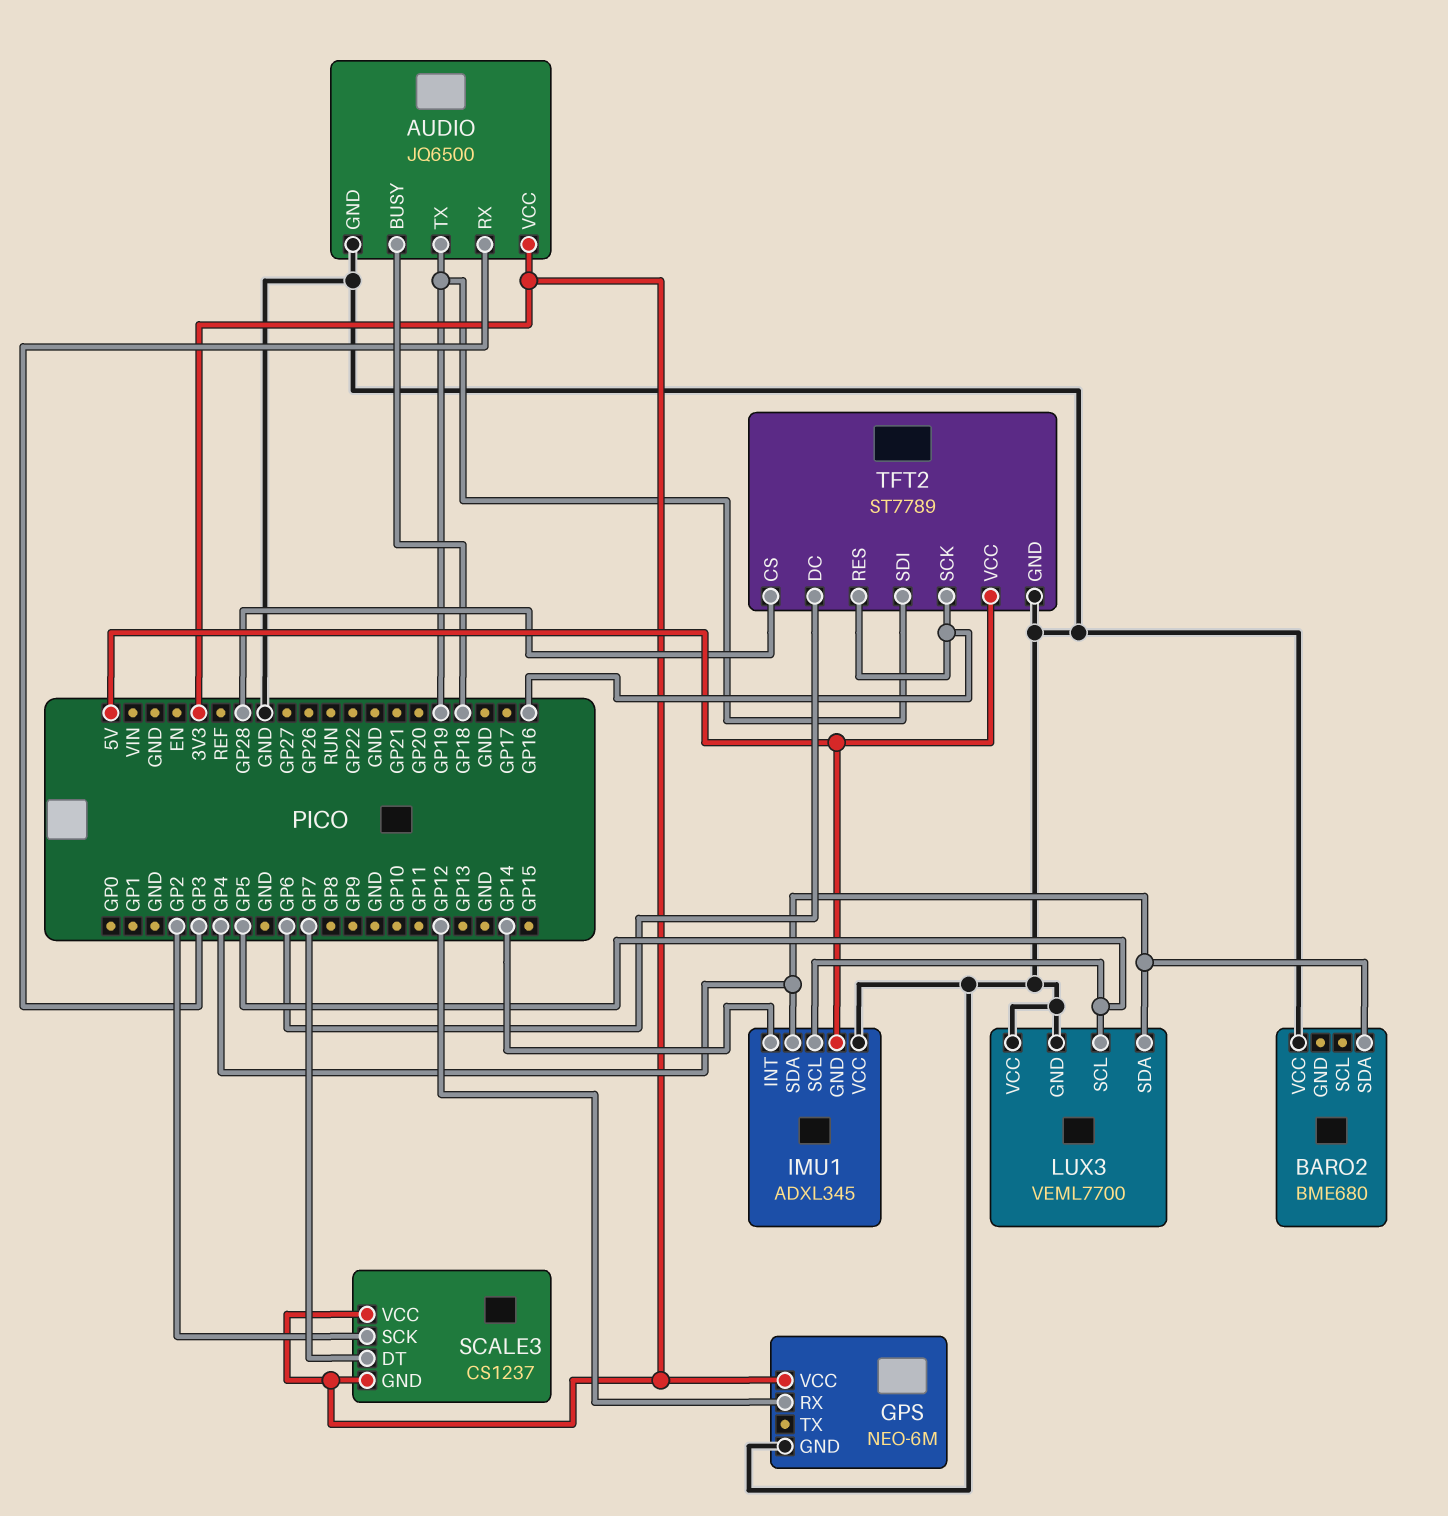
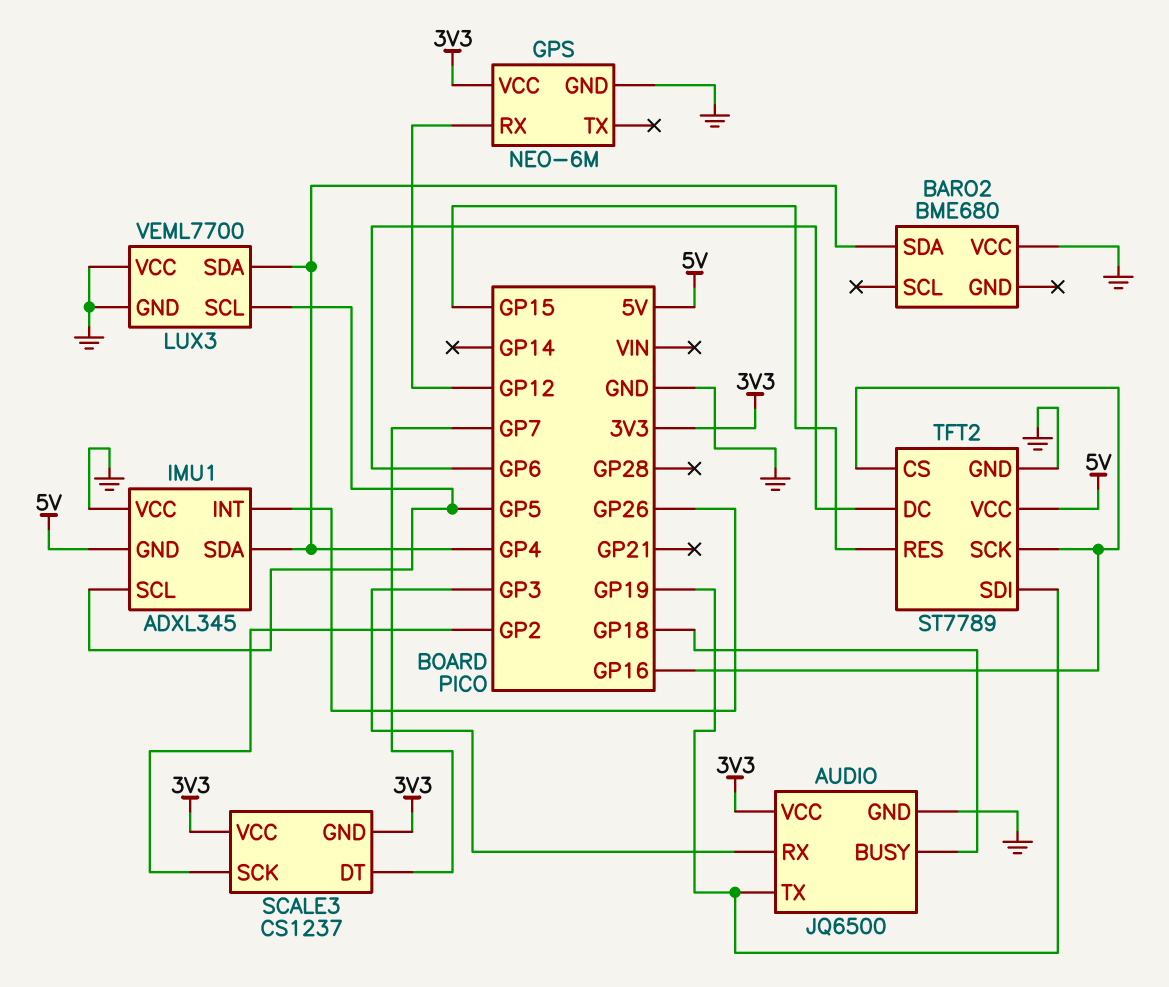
IMU1 pin INT: GP14 -> GP26
TFT2 pin CS: GP28 -> GP16
TFT2 pin RES: GP16 -> GP15

